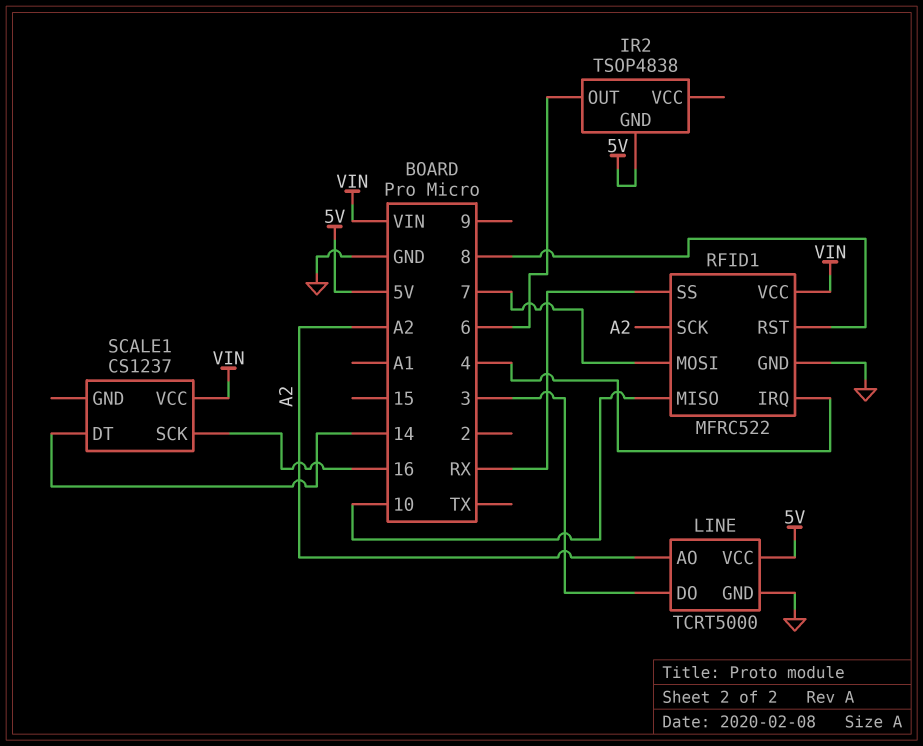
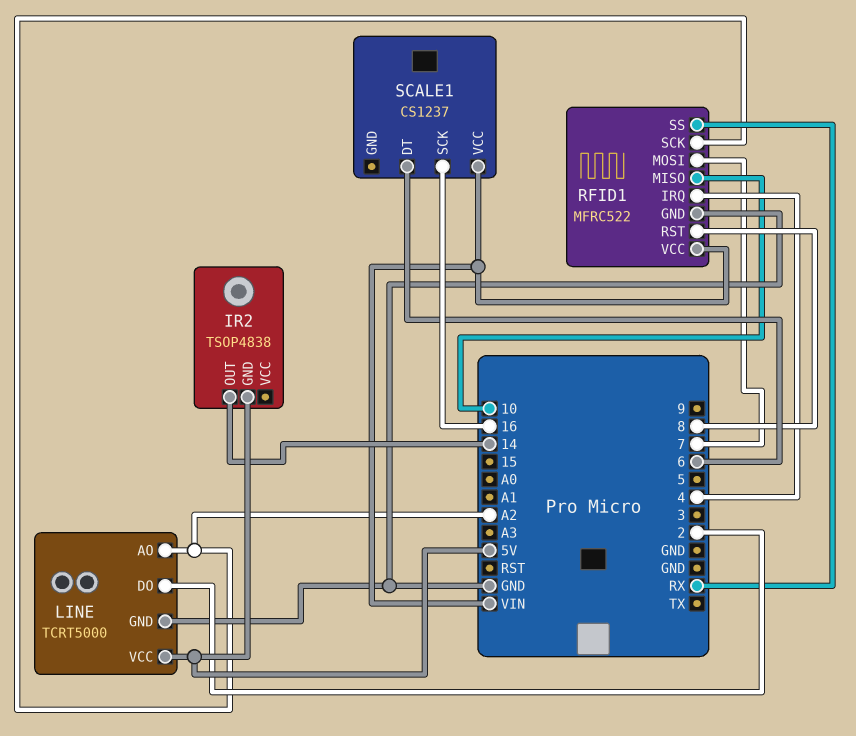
IR2 pin OUT: 6 -> 14
LINE pin DO: 3 -> 2
SCALE1 pin DT: 14 -> 6

